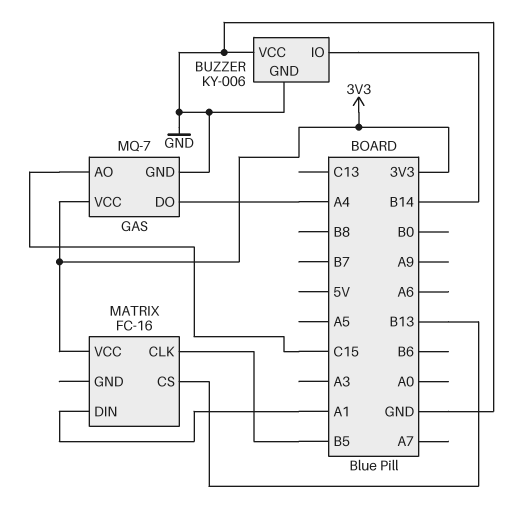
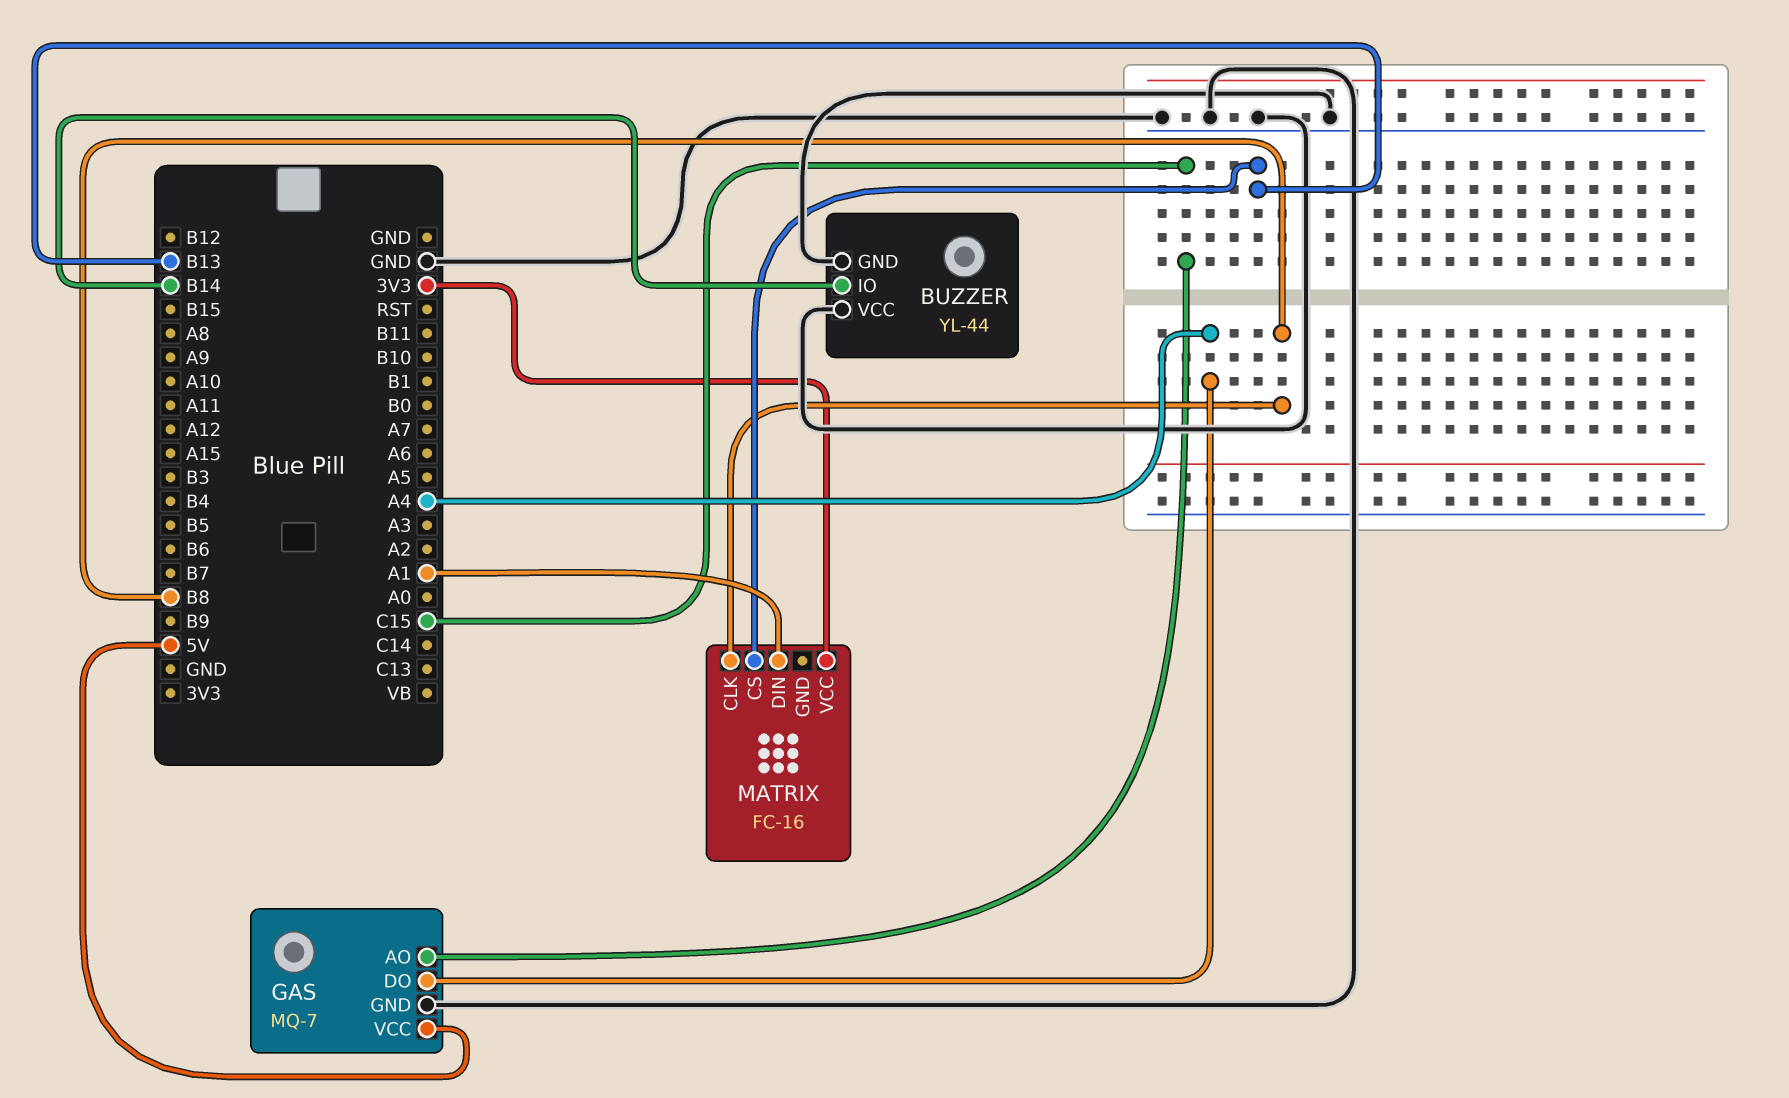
BUZZER: KY-006 -> YL-44
GAS pin VCC: 3V3 -> 5V
MATRIX pin CLK: B5 -> B8

